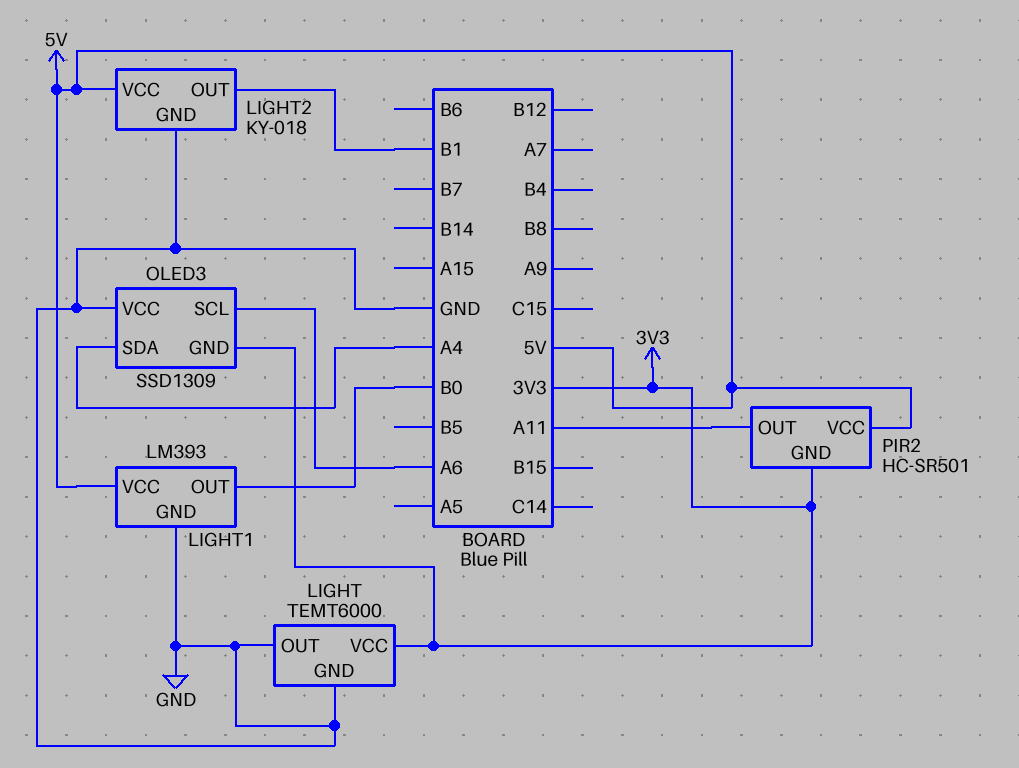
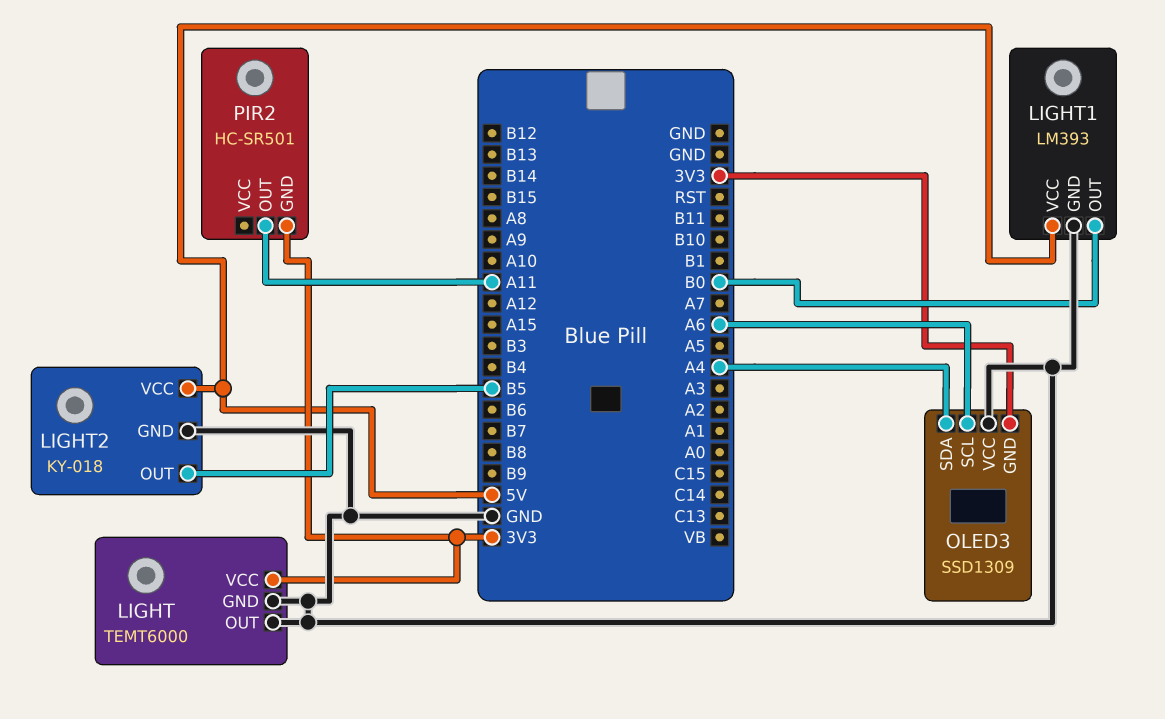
LIGHT2 pin OUT: B1 -> B5
PIR2 pin VCC: 5V -> none

